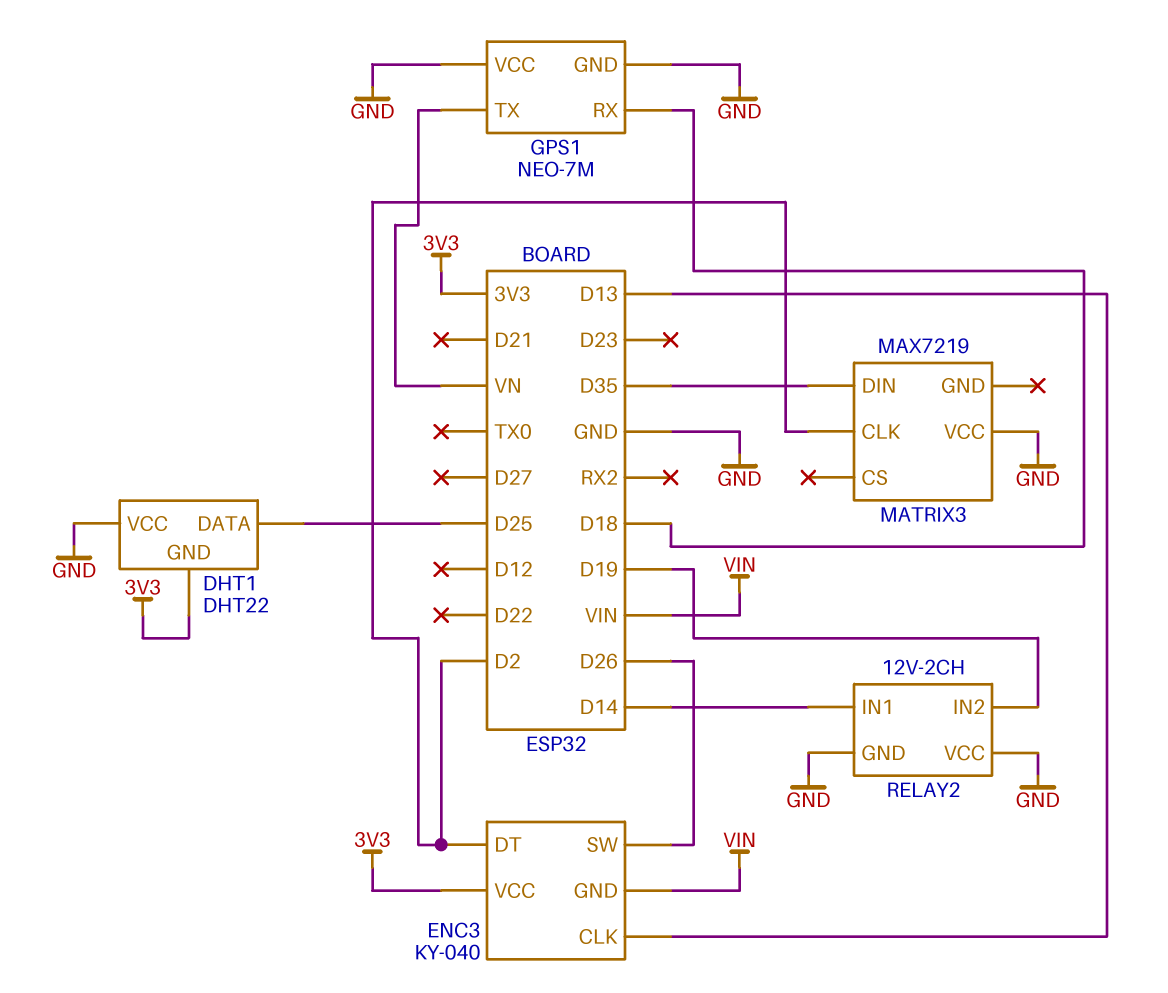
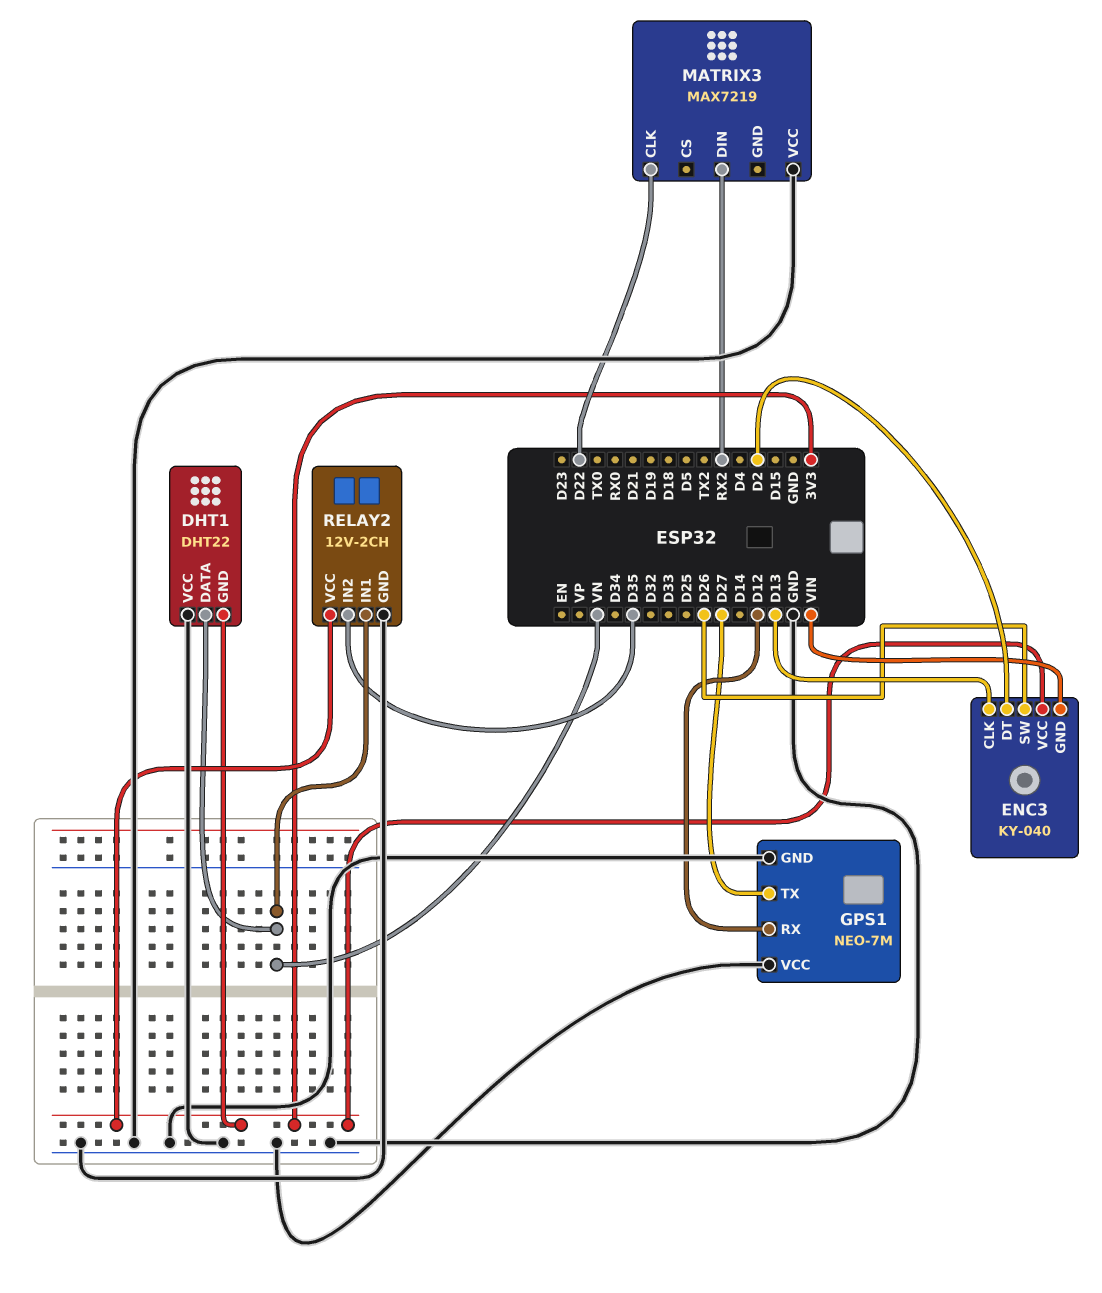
DHT1 pin DATA: D25 -> VN
GPS1 pin RX: D18 -> D12
GPS1 pin TX: VN -> D27
MATRIX3 pin CLK: D2 -> D22
MATRIX3 pin DIN: D35 -> RX2
RELAY2 pin IN1: D14 -> VN
RELAY2 pin IN2: D19 -> D35
RELAY2 pin VCC: GND -> 3V3

